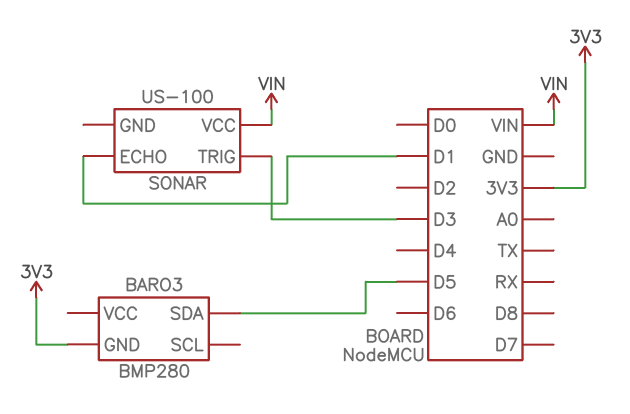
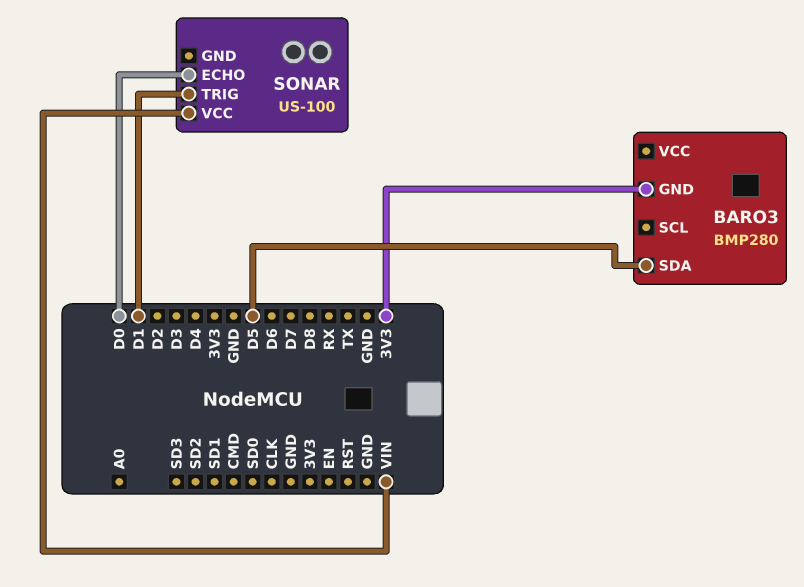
SONAR pin ECHO: D1 -> D0
SONAR pin TRIG: D3 -> D1

